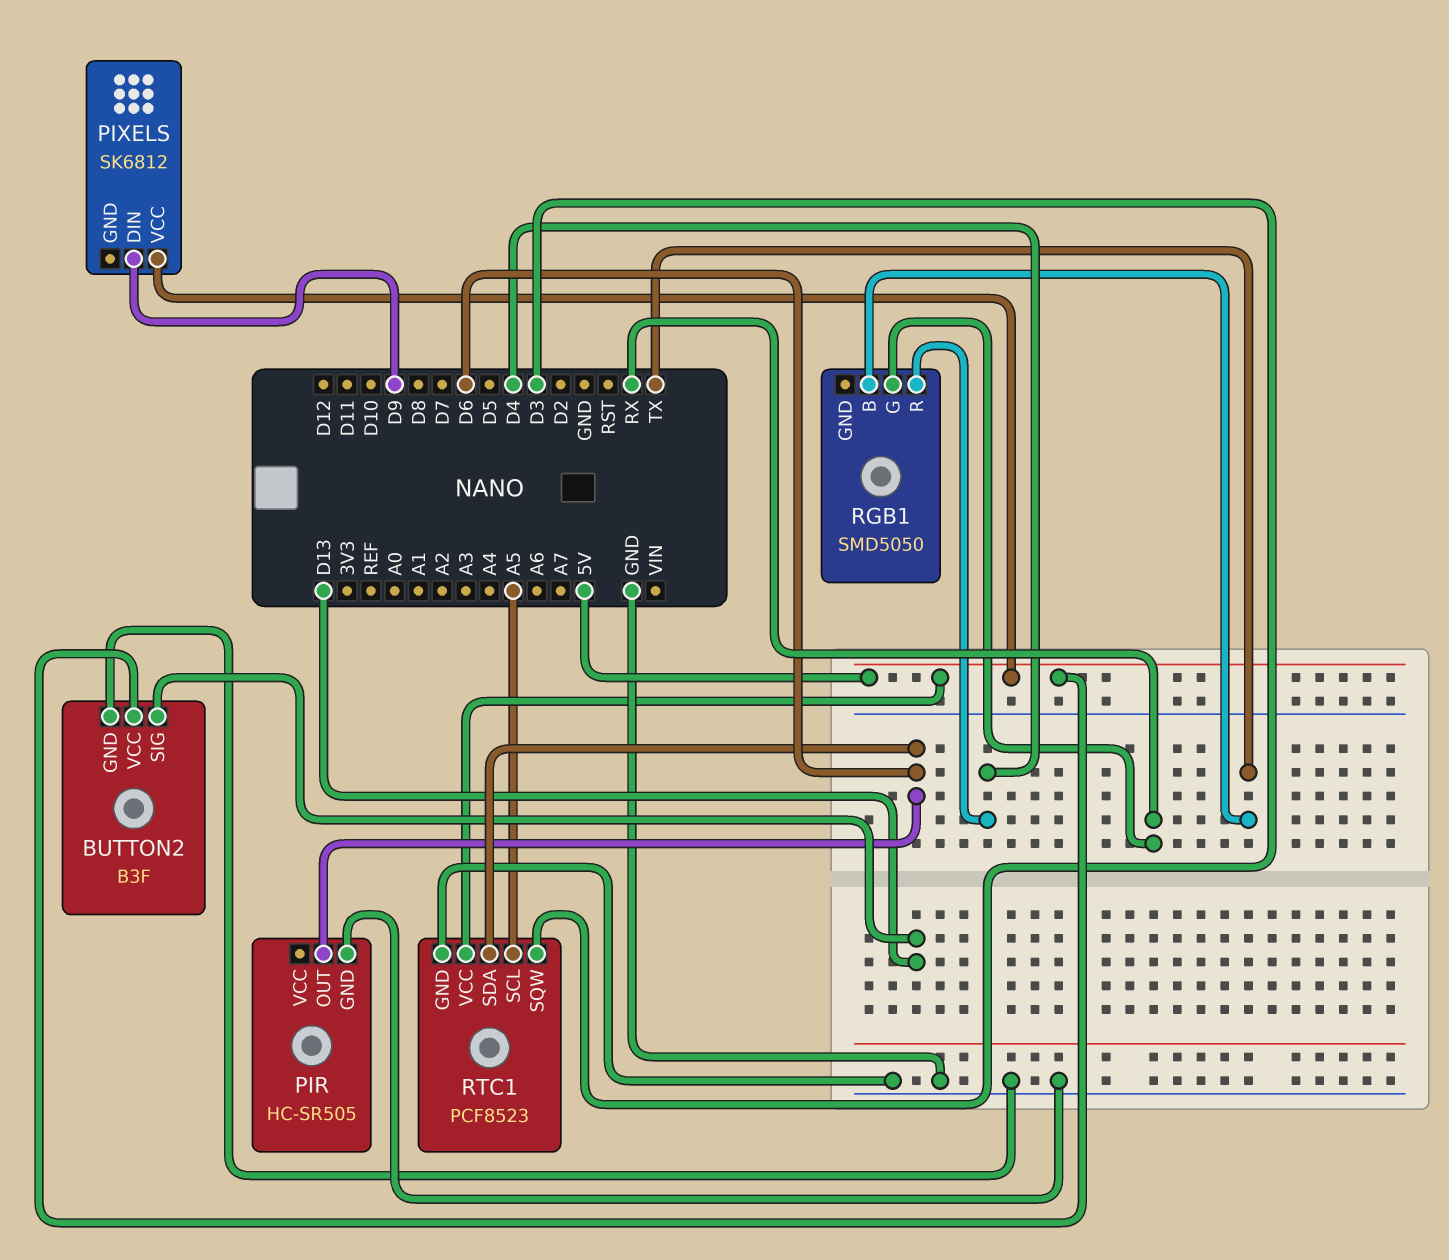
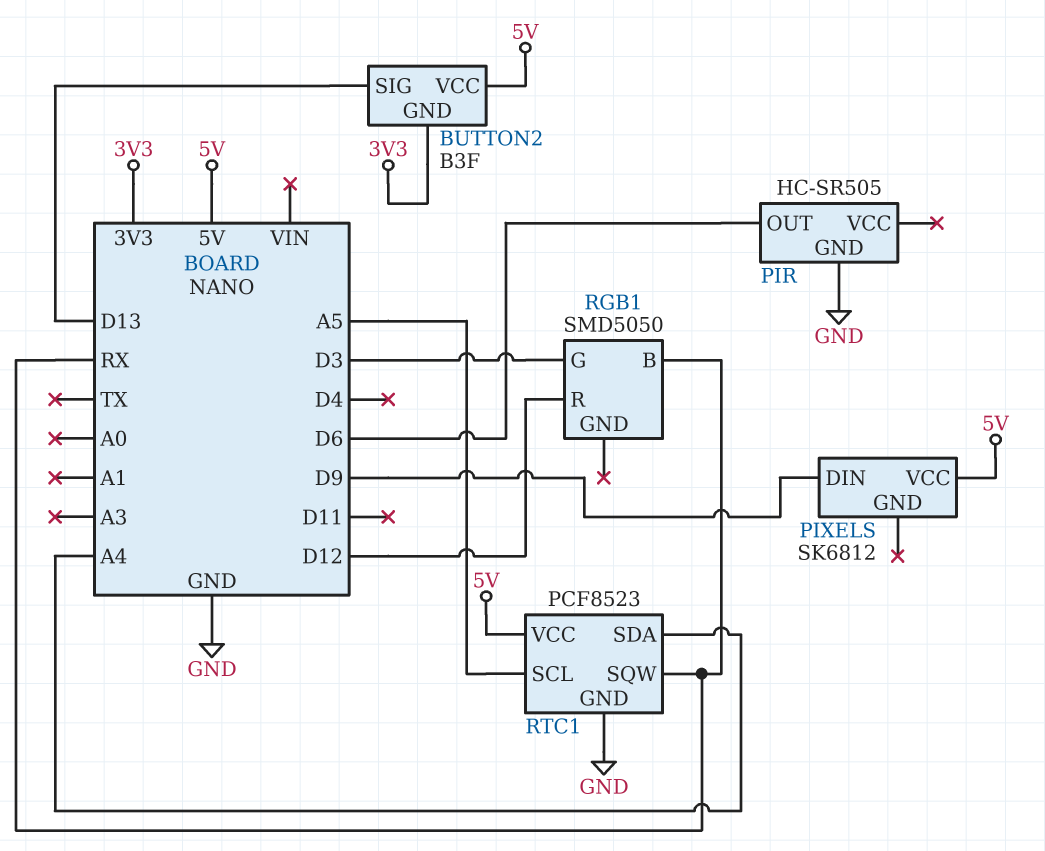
BUTTON2 pin GND: GND -> 3V3
RGB1 pin B: TX -> RX
RGB1 pin G: RX -> D3
RGB1 pin R: D4 -> D12
RTC1 pin SDA: D6 -> A4
RTC1 pin SQW: D3 -> RX

